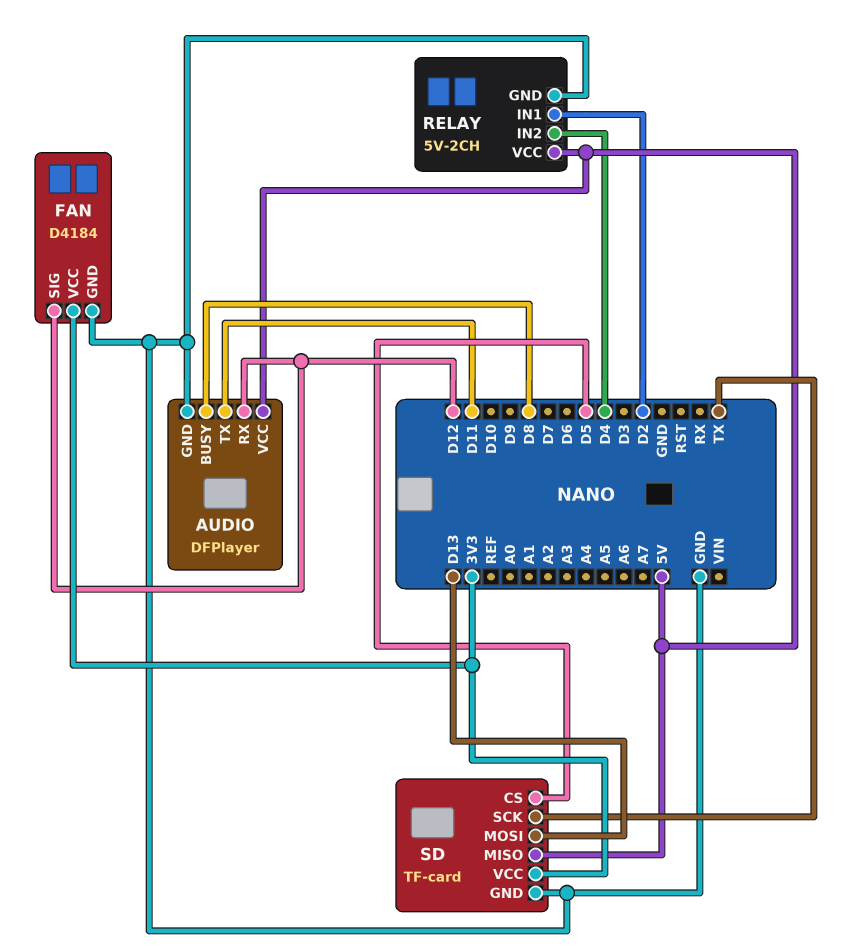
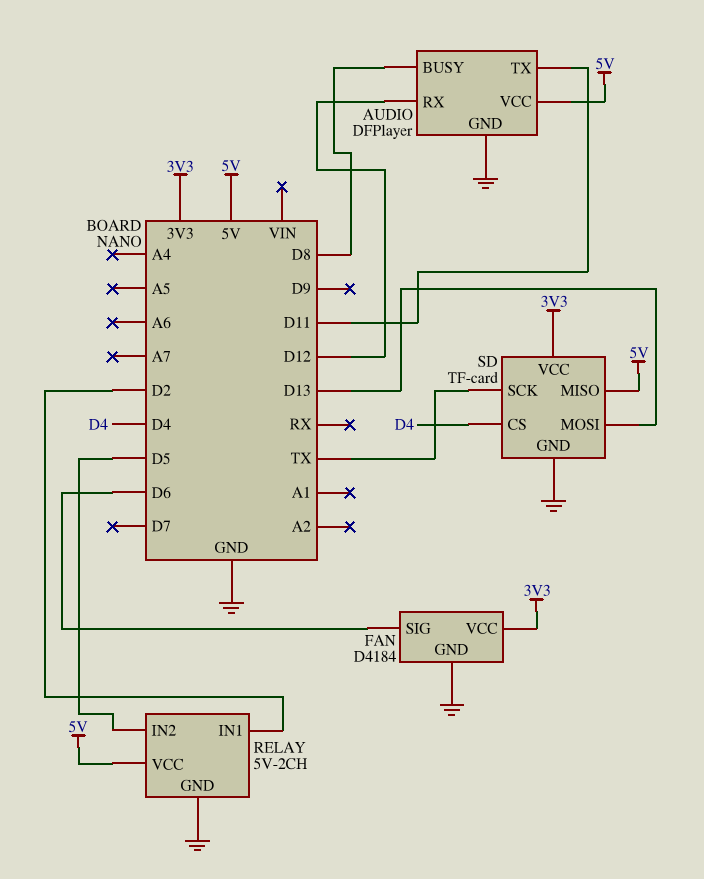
FAN pin SIG: D12 -> D6
RELAY pin IN2: D4 -> D5
SD pin CS: D5 -> D4

